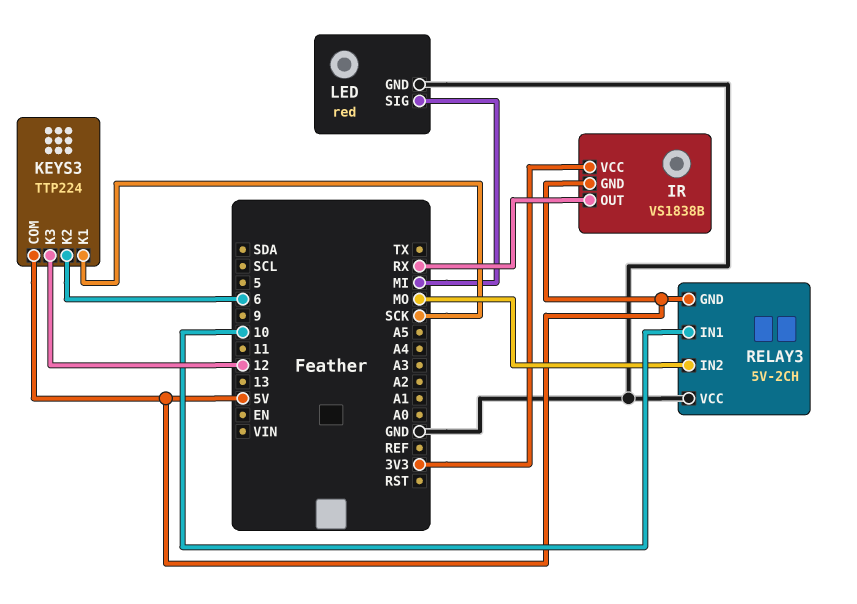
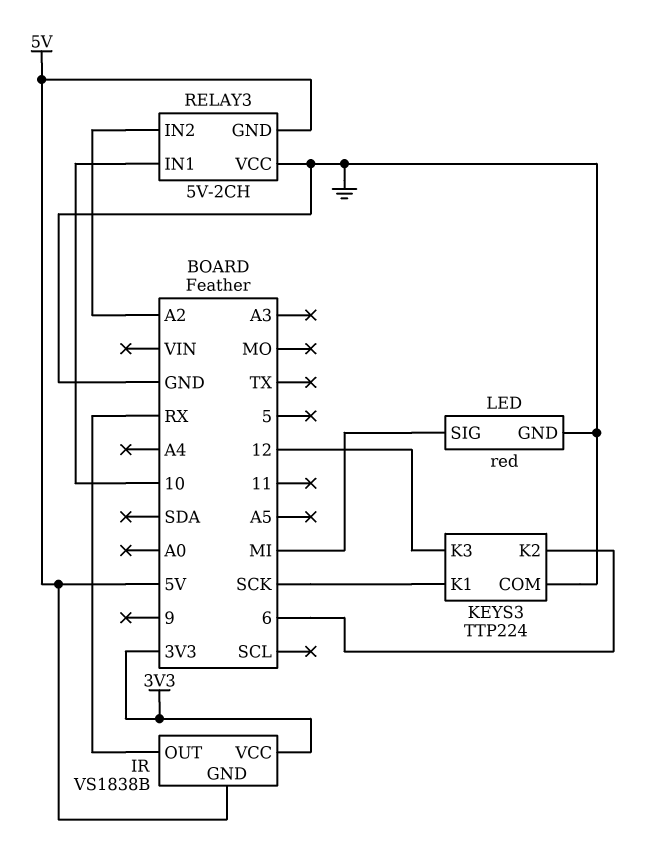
KEYS3 pin COM: 5V -> GND
RELAY3 pin IN2: MO -> A2

